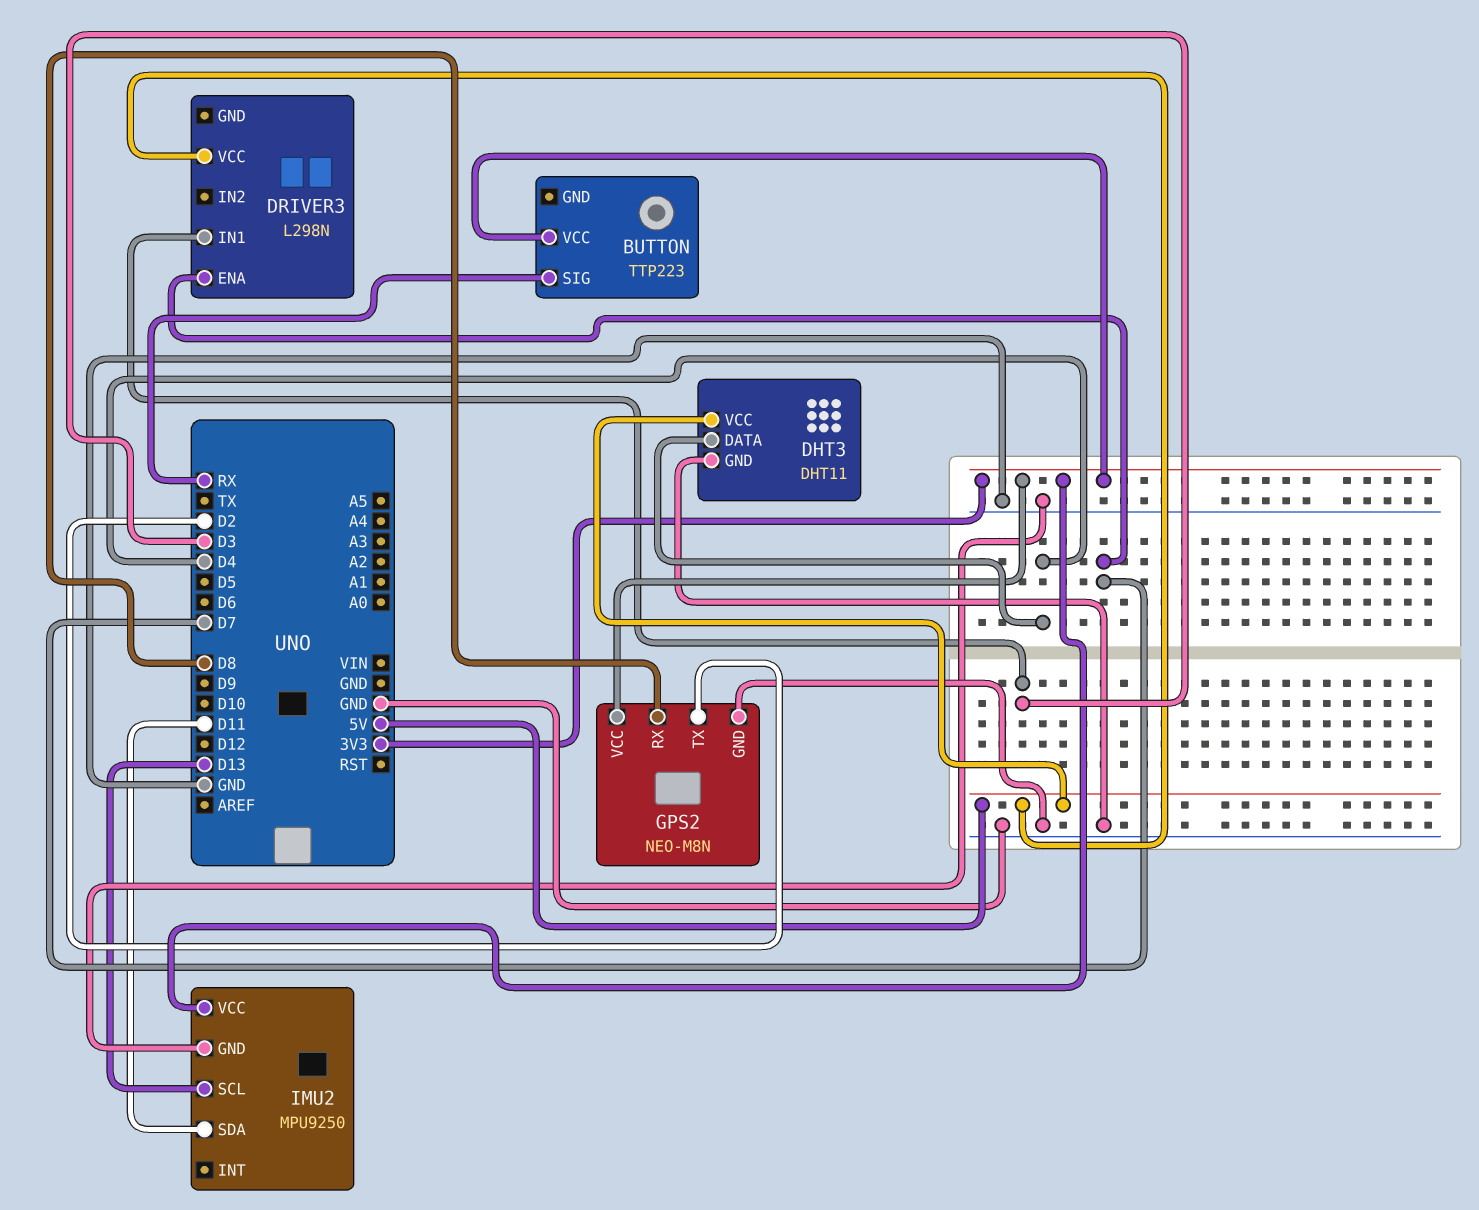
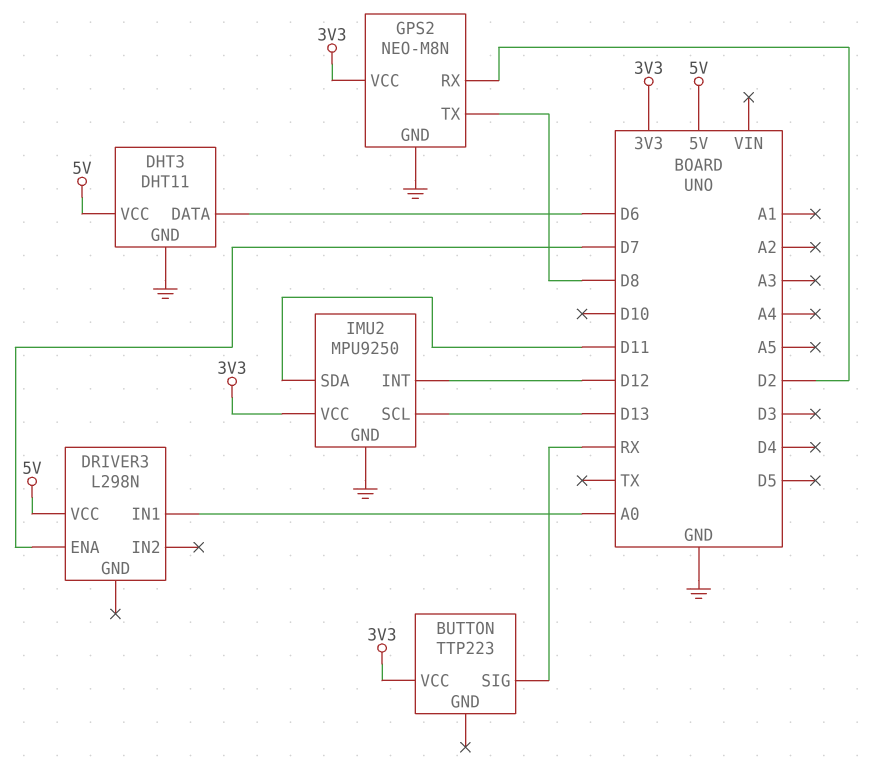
DHT3 pin DATA: D4 -> D6
DRIVER3 pin IN1: D3 -> A0
GPS2 pin RX: D8 -> D2
GPS2 pin TX: D2 -> D8
IMU2 pin INT: none -> D12

